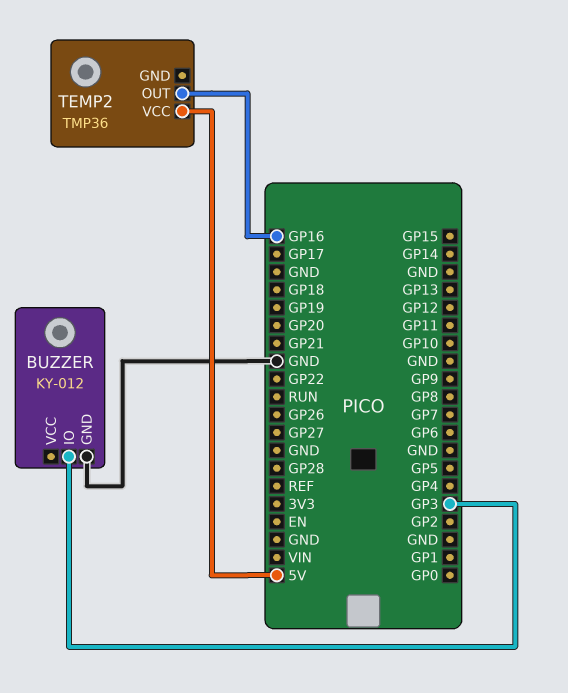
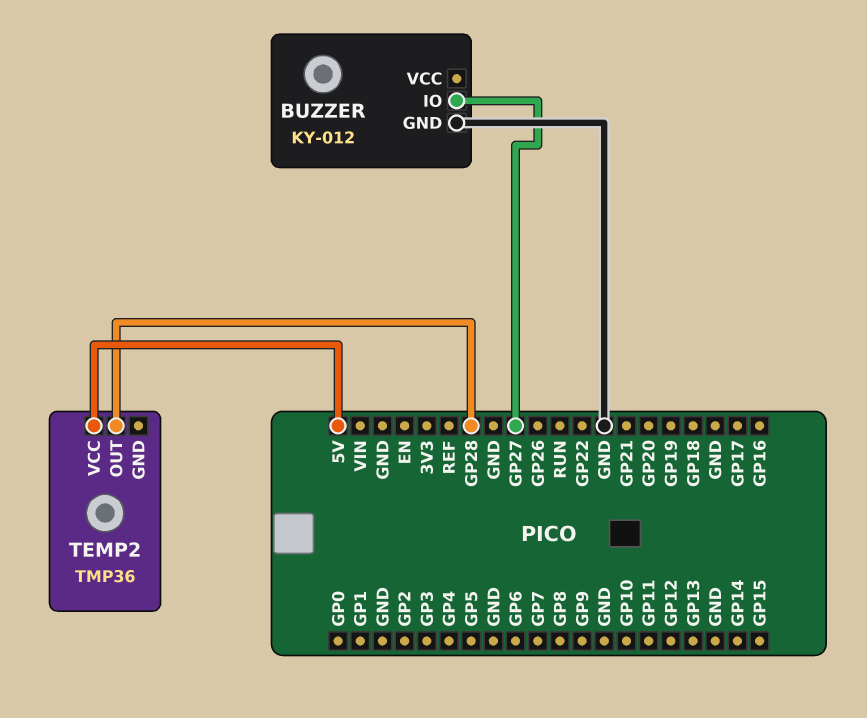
BUZZER pin IO: GP3 -> GP27
TEMP2 pin OUT: GP16 -> GP28

